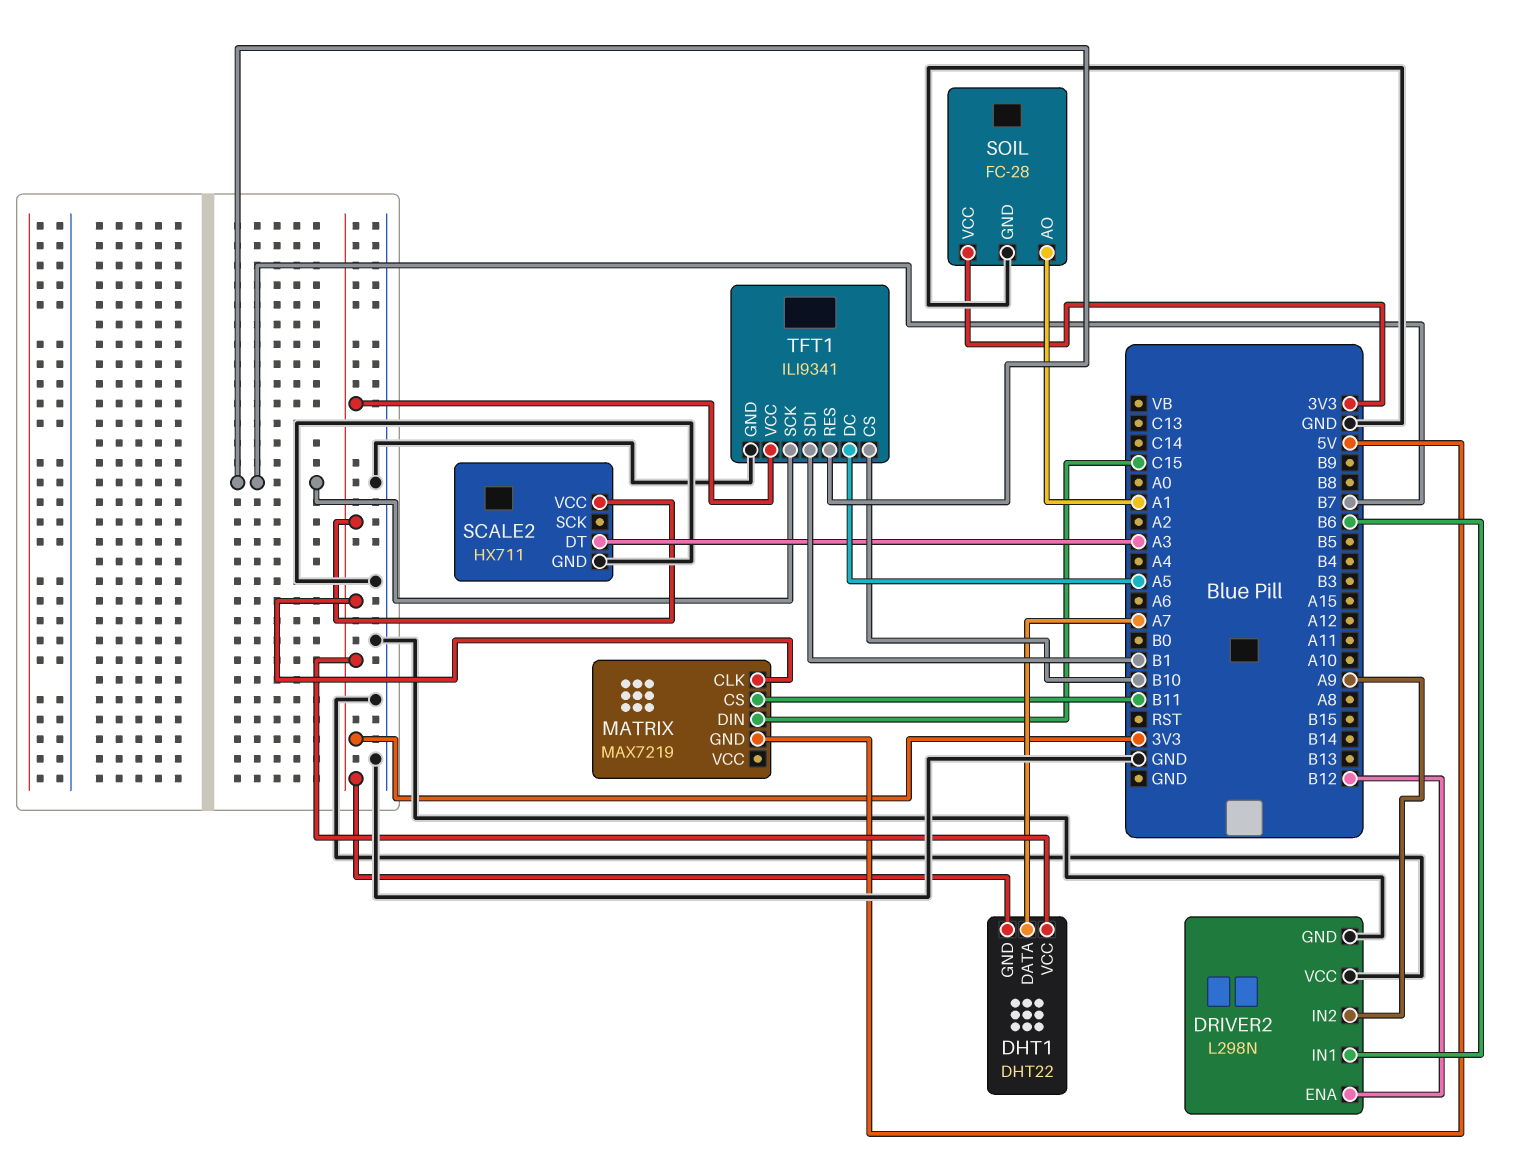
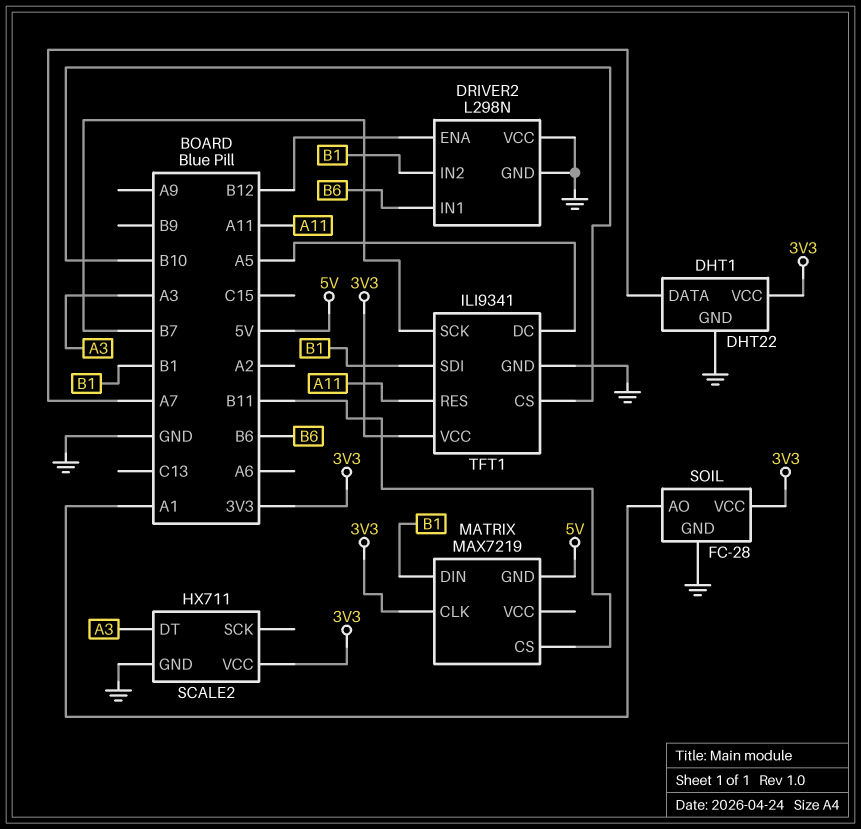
DHT1 pin GND: 3V3 -> GND
DRIVER2 pin IN2: A9 -> B1
MATRIX pin DIN: C15 -> B1
TFT1 pin RES: B7 -> A11

